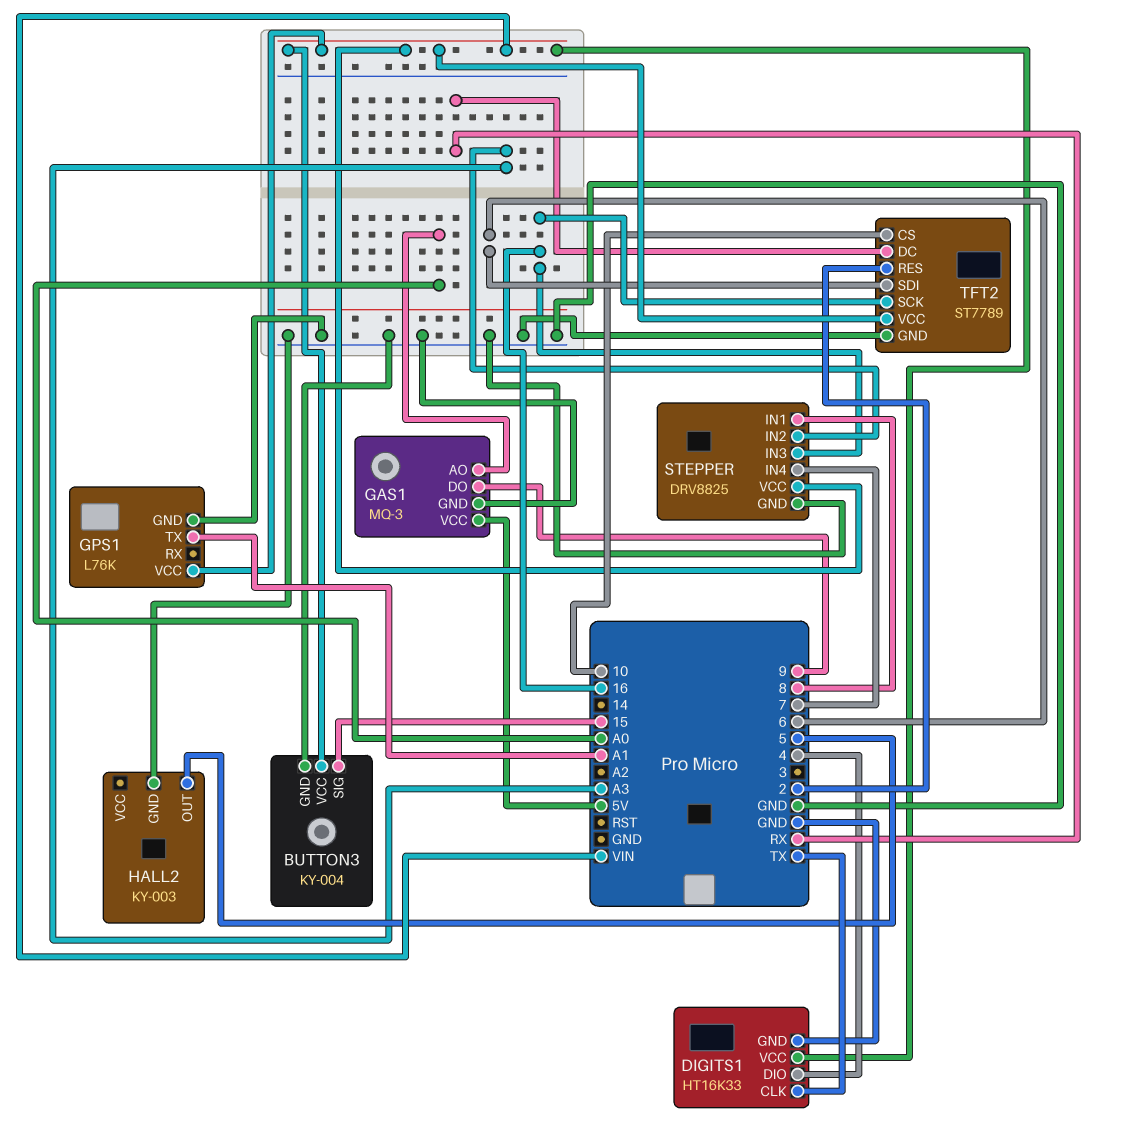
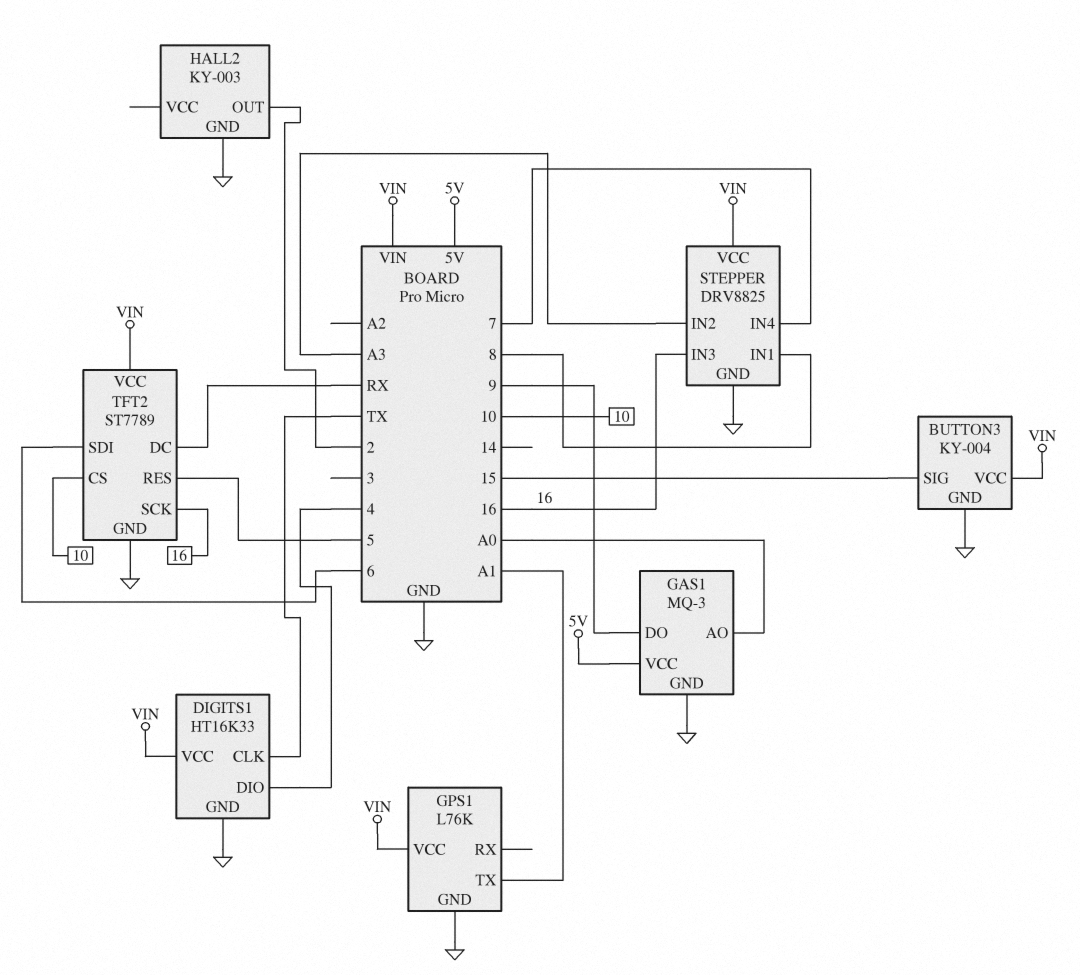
HALL2 pin OUT: 5 -> 2
TFT2 pin RES: 2 -> 5

